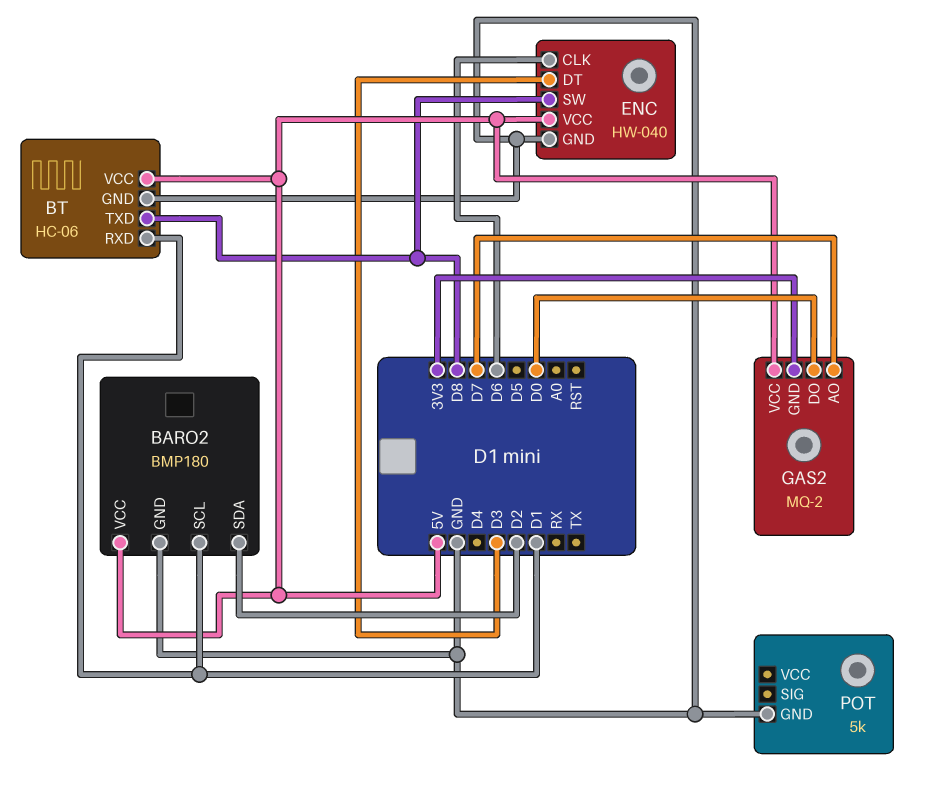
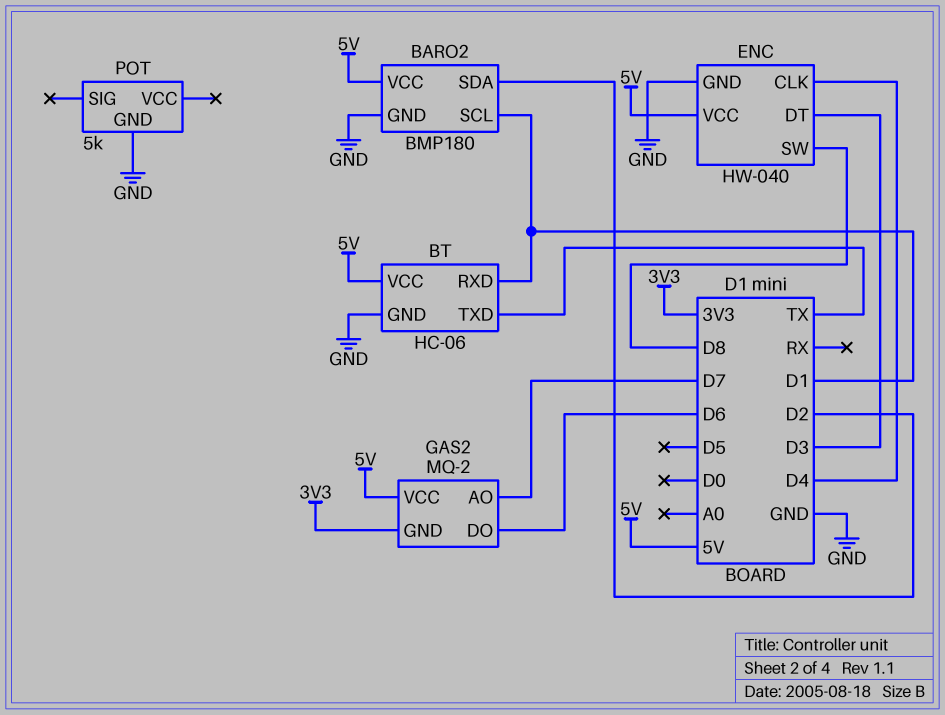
BT pin TXD: D8 -> TX
ENC pin CLK: D6 -> D4
GAS2 pin DO: D0 -> D6

